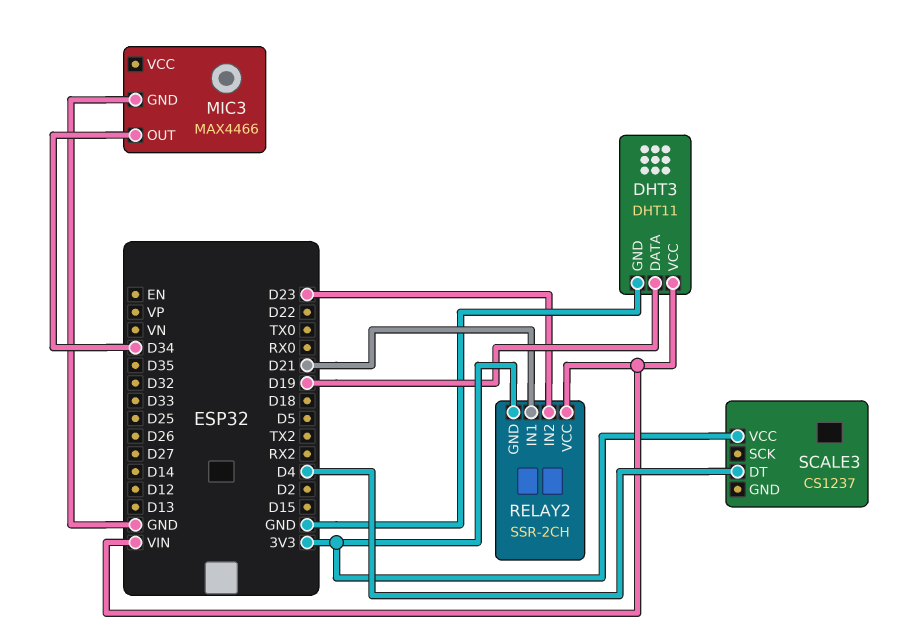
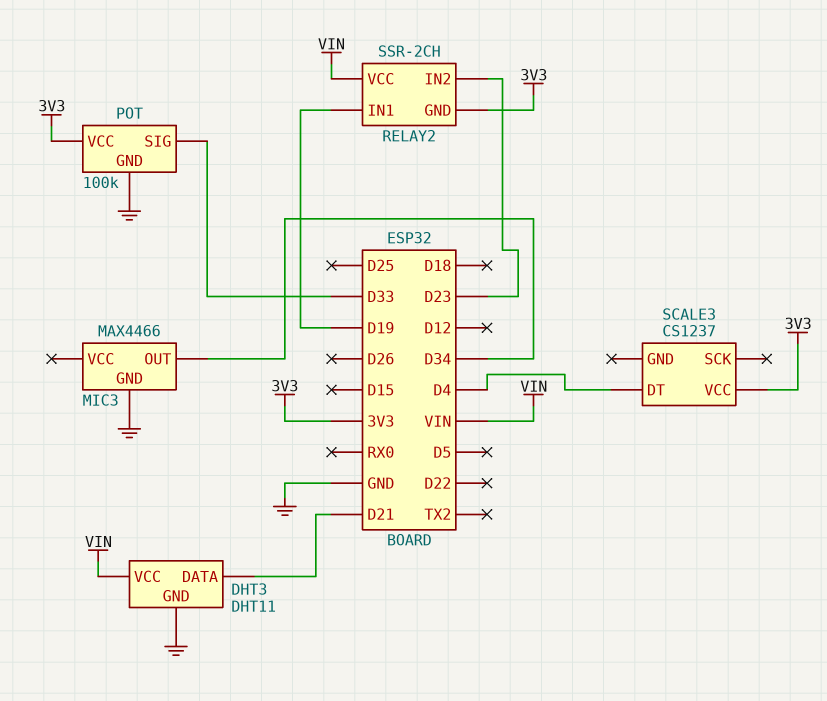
DHT3 pin DATA: D19 -> D21
POT: none -> 100k
POT pin GND: none -> GND
POT pin SIG: none -> D33
POT pin VCC: none -> 3V3
RELAY2 pin IN1: D21 -> D19

